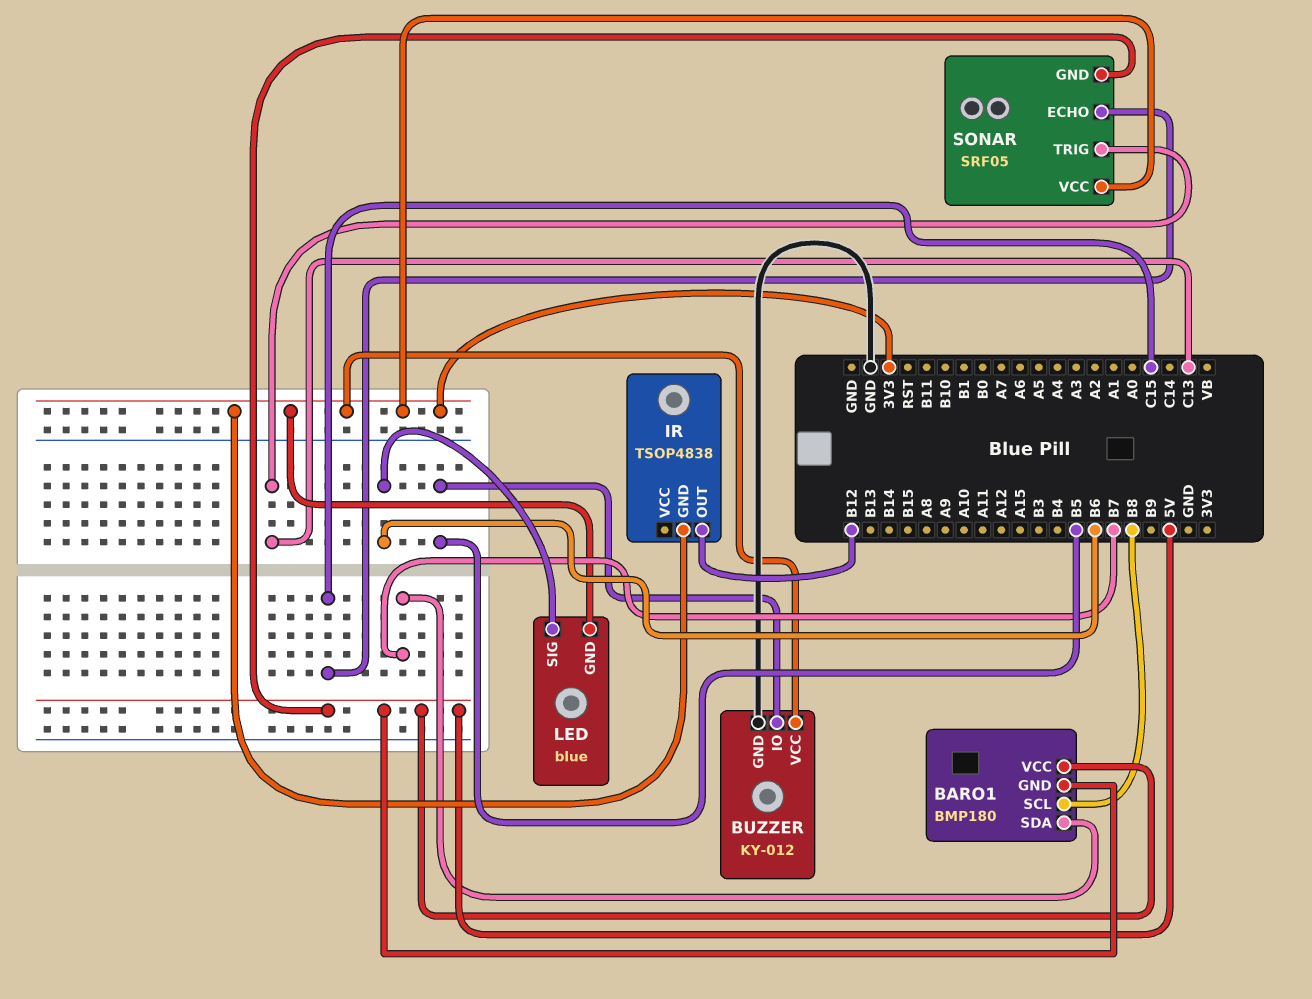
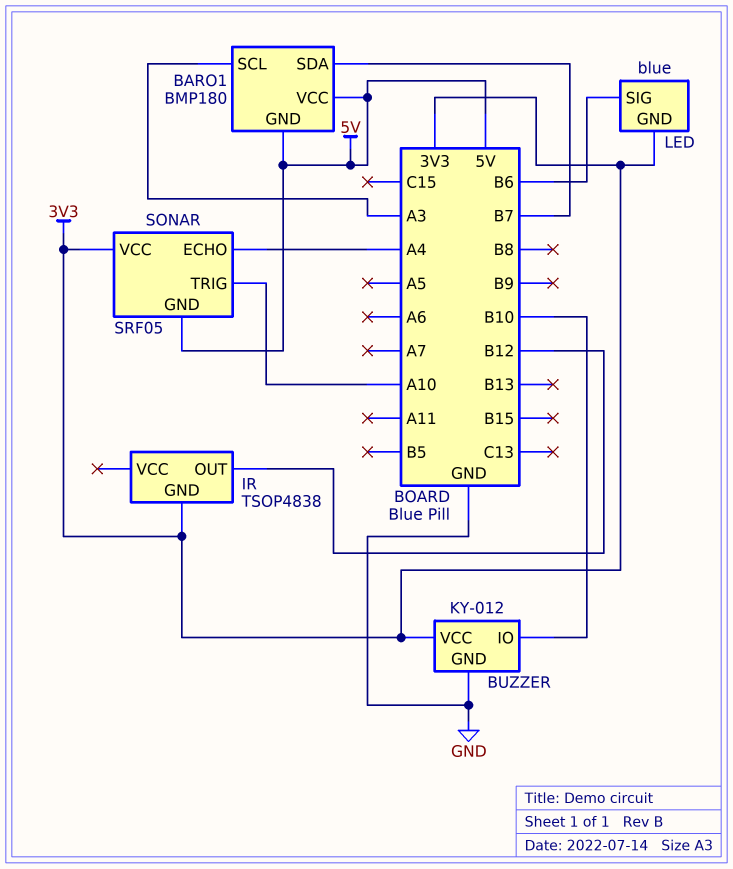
BARO1 pin SCL: B8 -> A3
BUZZER pin IO: B5 -> B10
SONAR pin ECHO: C15 -> A4
SONAR pin TRIG: C13 -> A10

